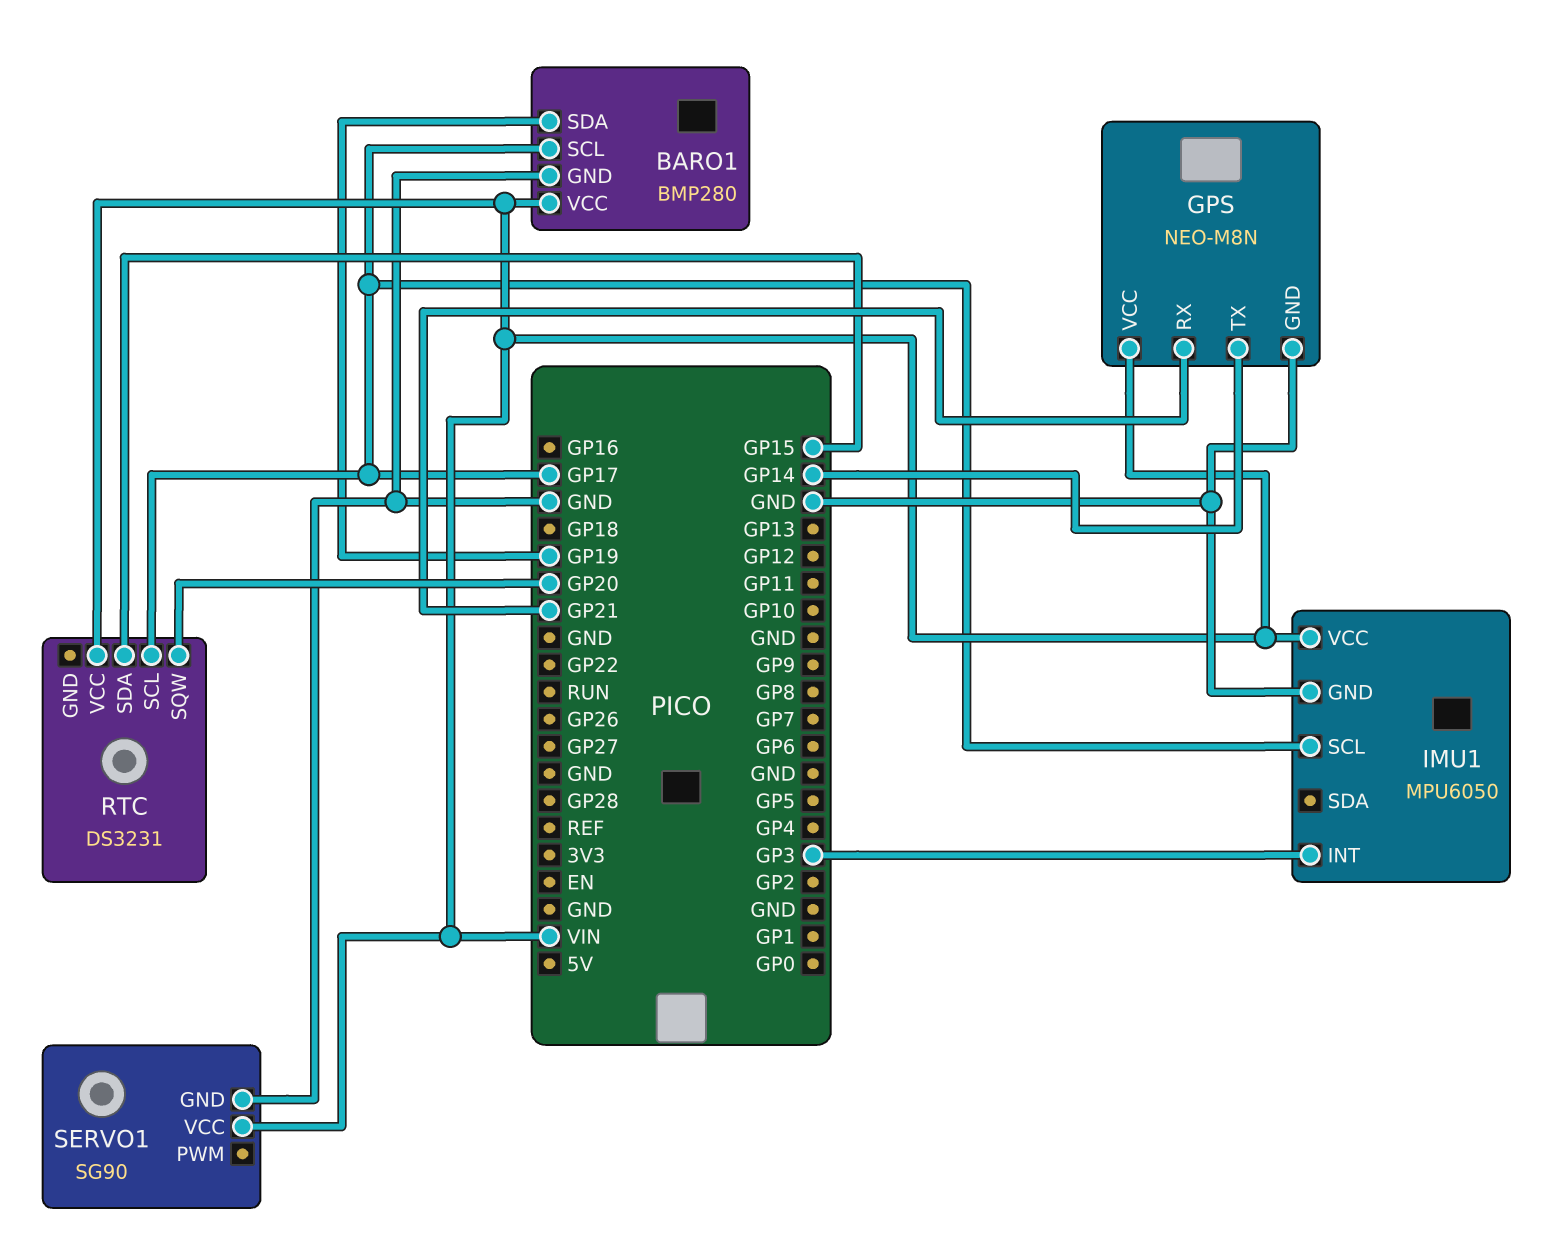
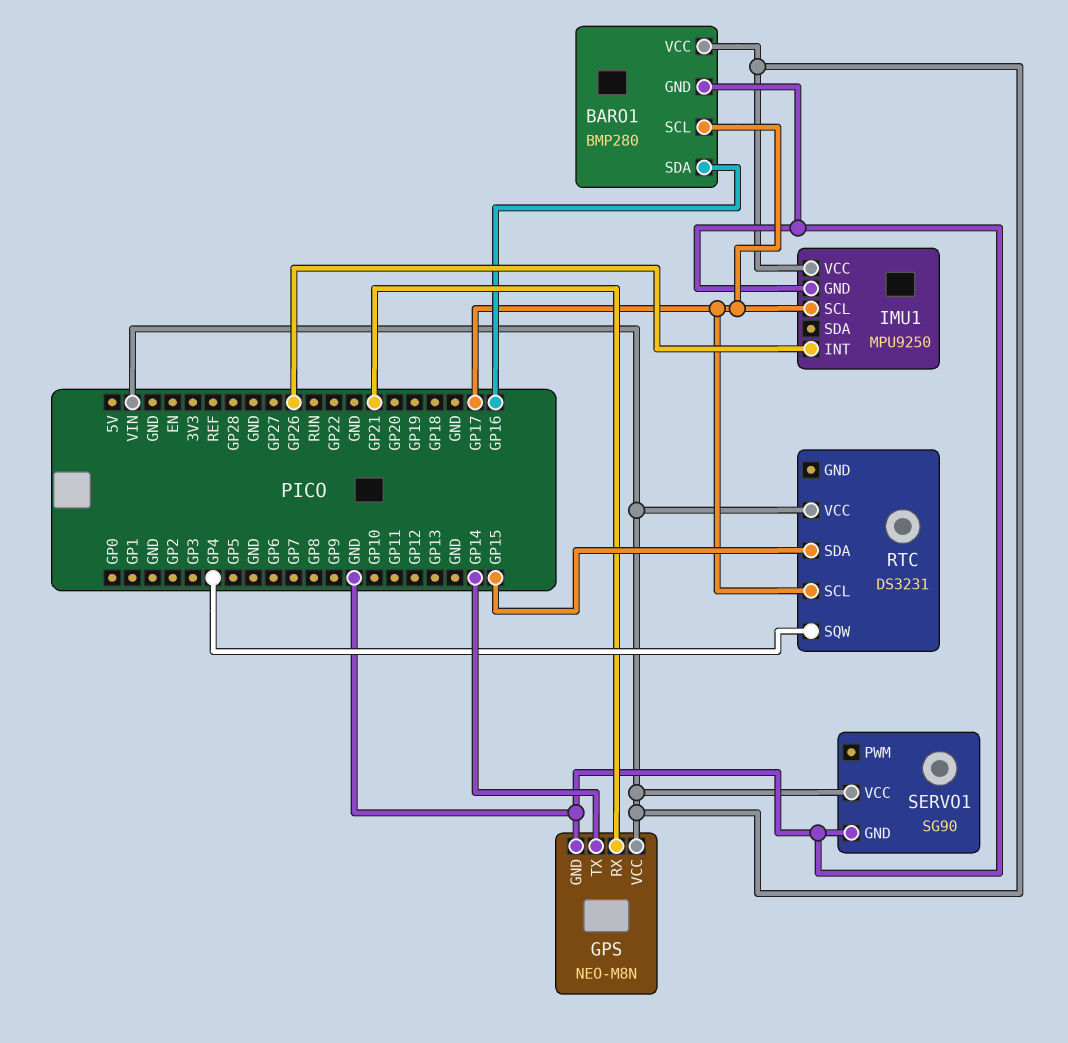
BARO1 pin SDA: GP19 -> GP16
IMU1: MPU6050 -> MPU9250
IMU1 pin INT: GP3 -> GP26
RTC pin SQW: GP20 -> GP4

